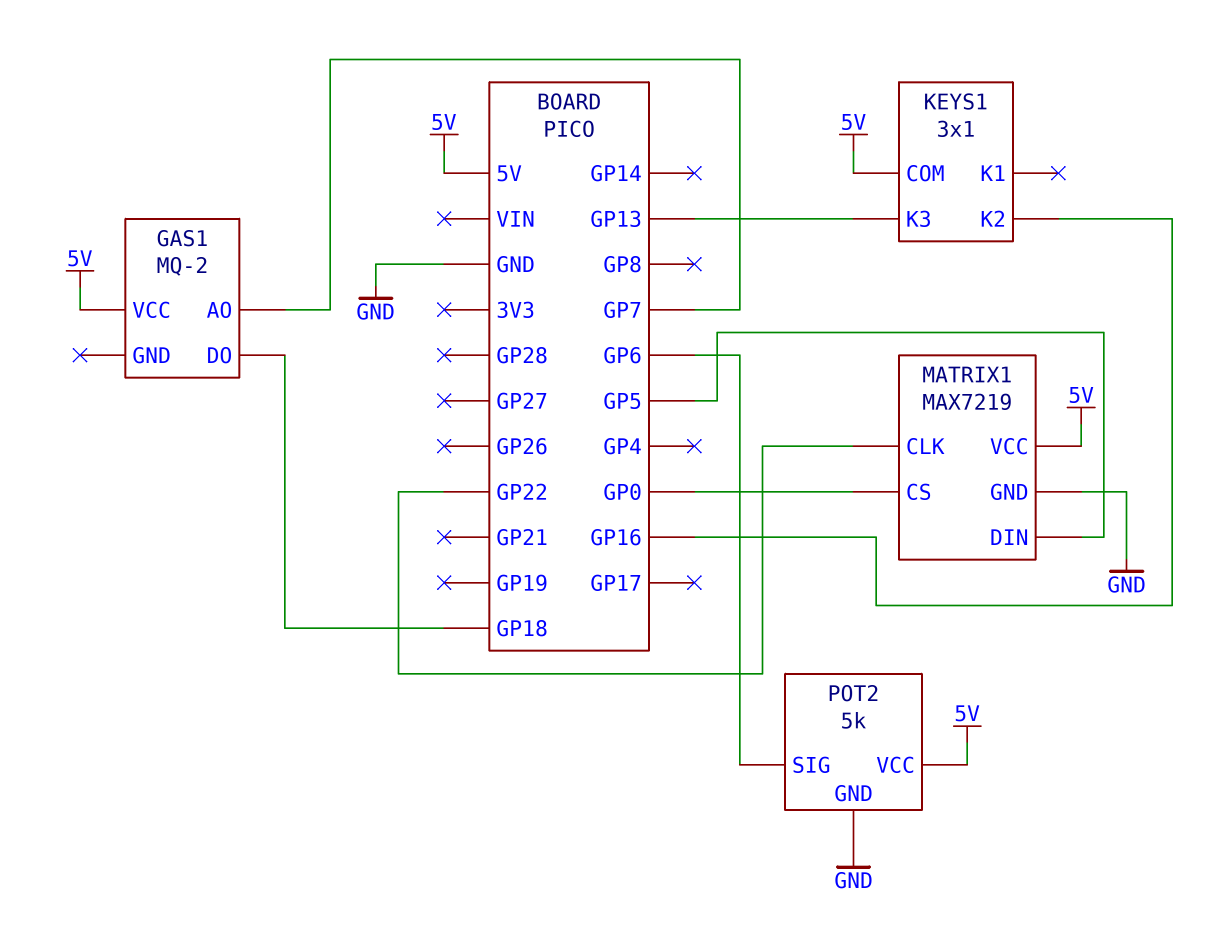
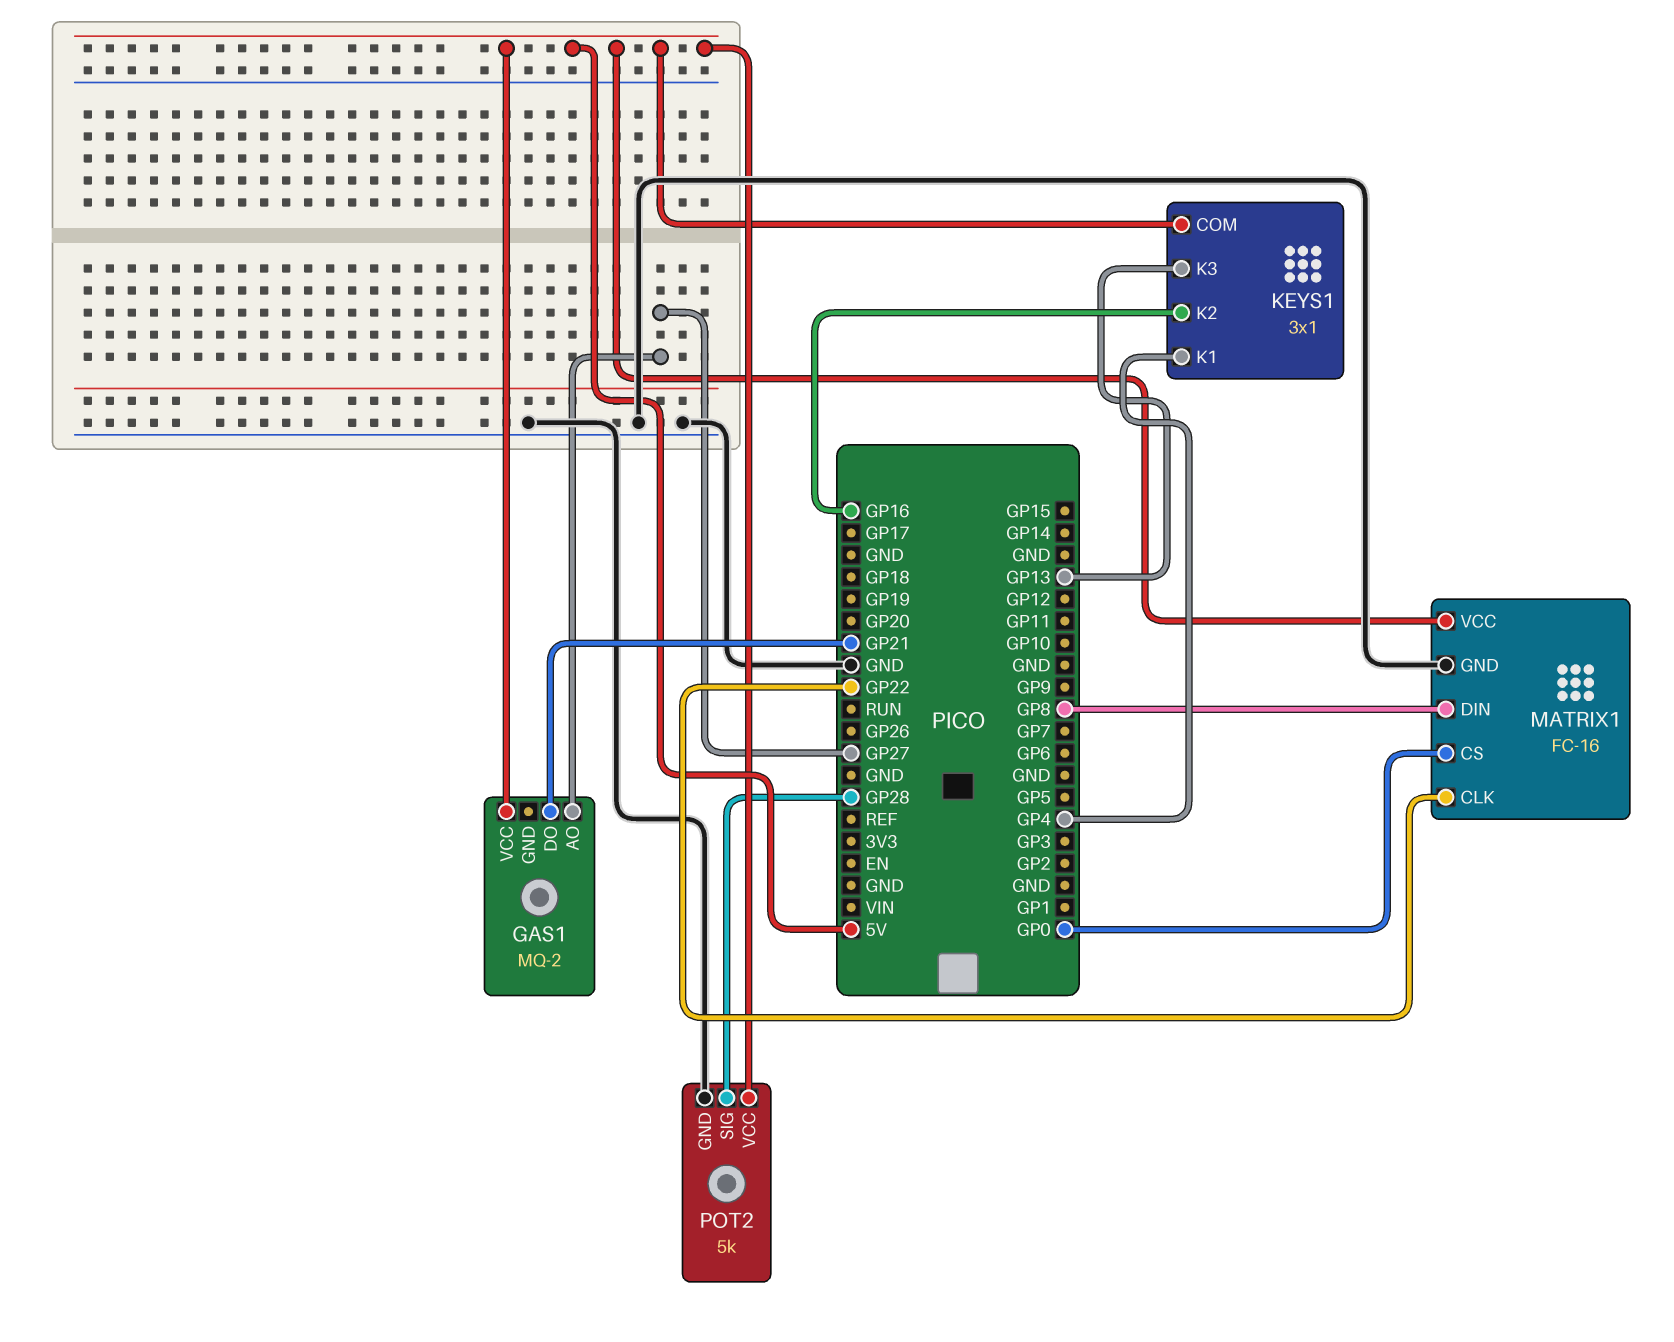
GAS1 pin AO: GP7 -> GP27
GAS1 pin DO: GP18 -> GP21
KEYS1 pin K1: none -> GP4
MATRIX1: MAX7219 -> FC-16
MATRIX1 pin DIN: GP5 -> GP8
POT2 pin SIG: GP6 -> GP28

